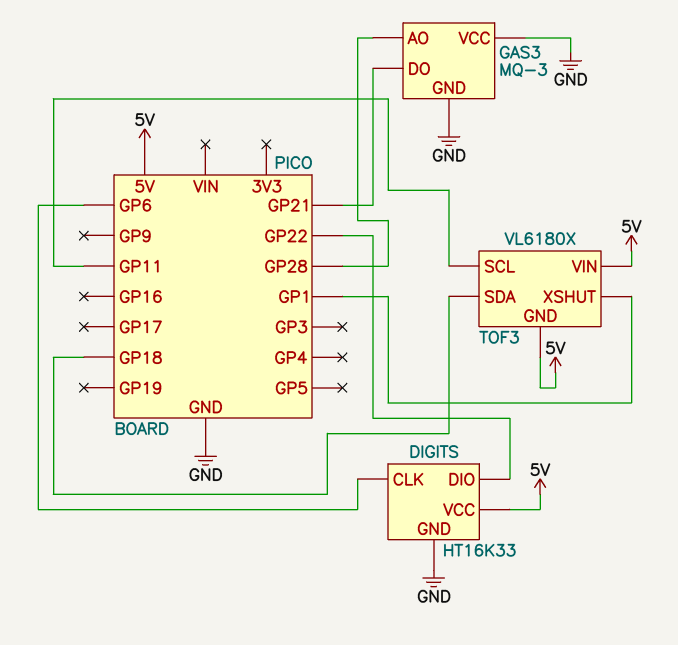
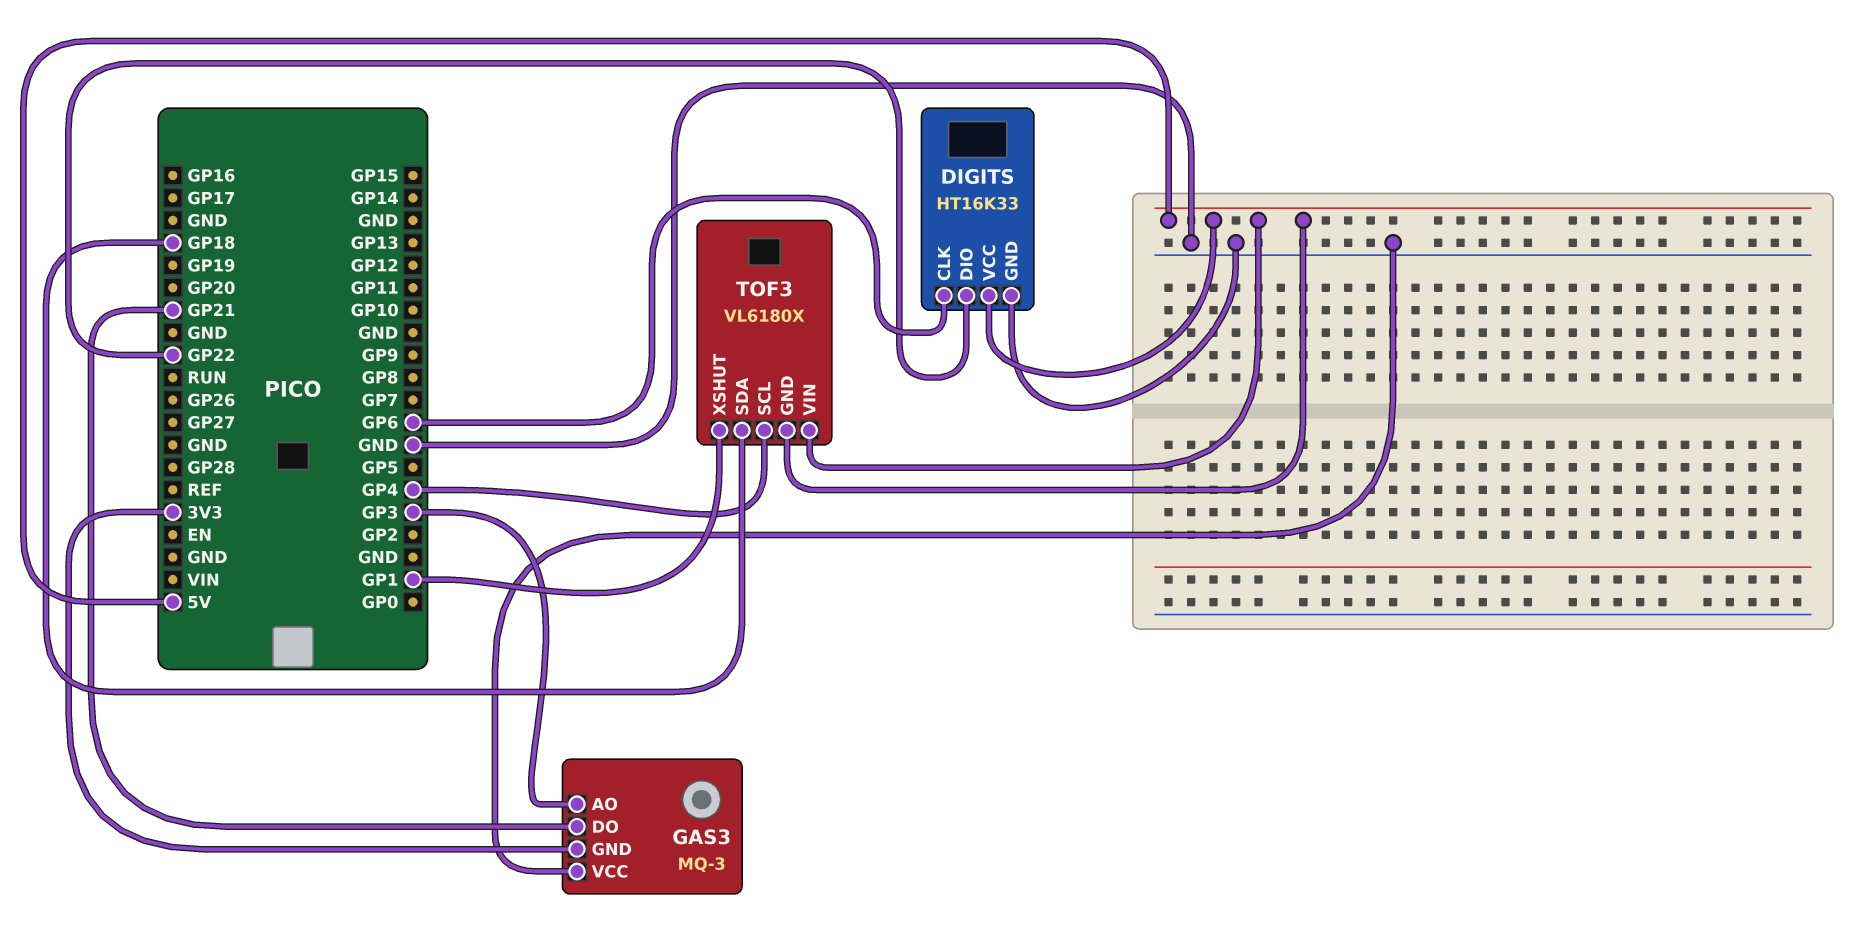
GAS3 pin AO: GP28 -> GP3
GAS3 pin GND: GND -> 3V3
TOF3 pin SCL: GP11 -> GP4

